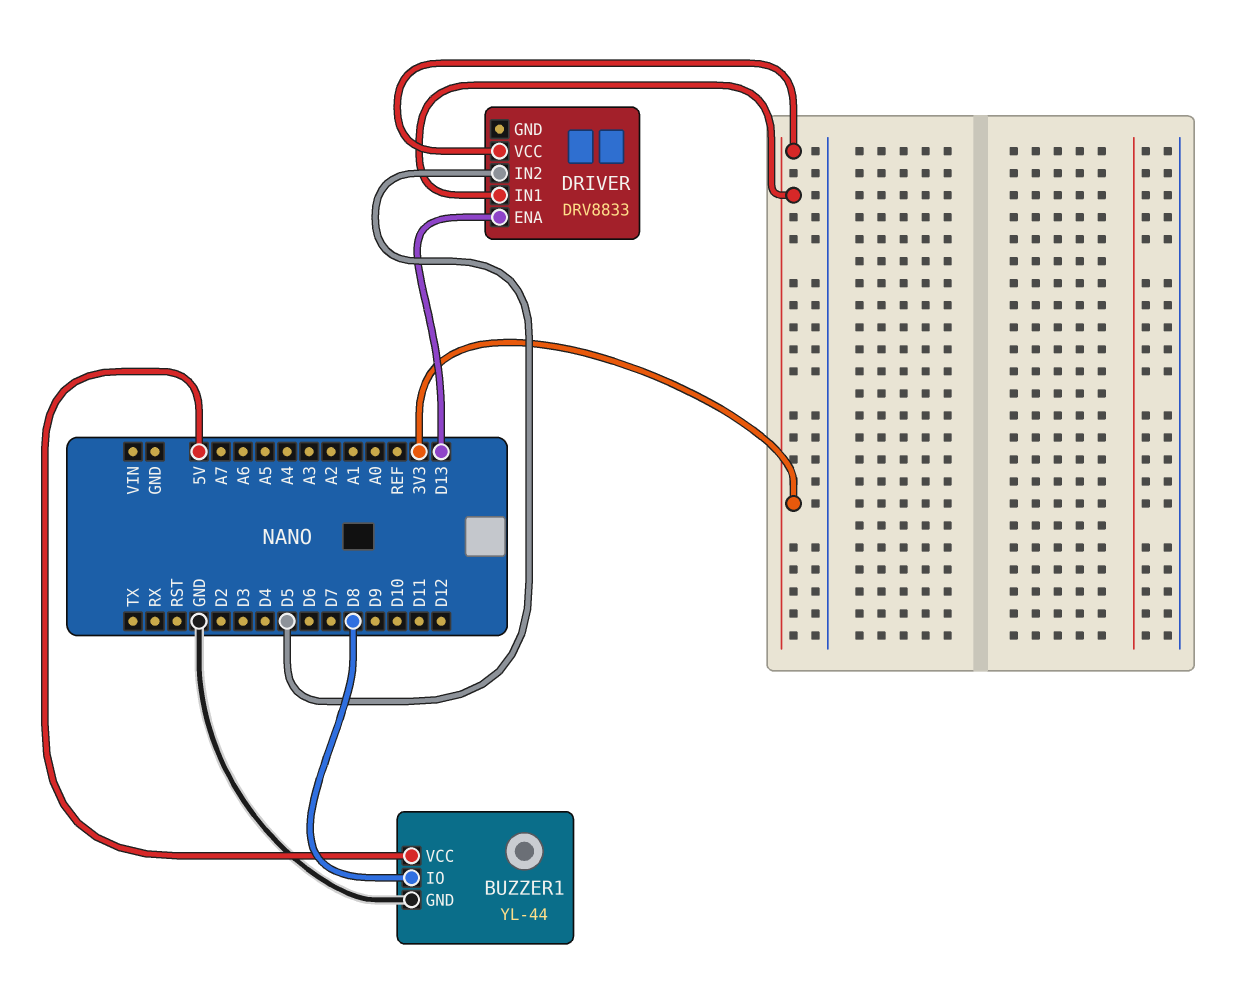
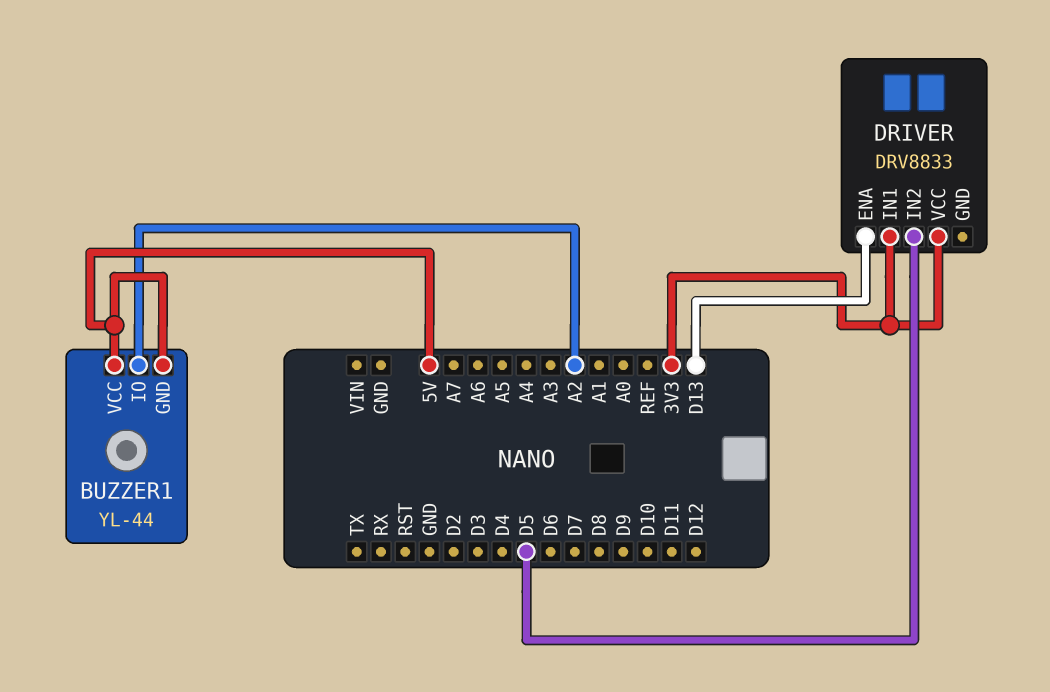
BUZZER1 pin GND: GND -> 5V
BUZZER1 pin IO: D8 -> A2

